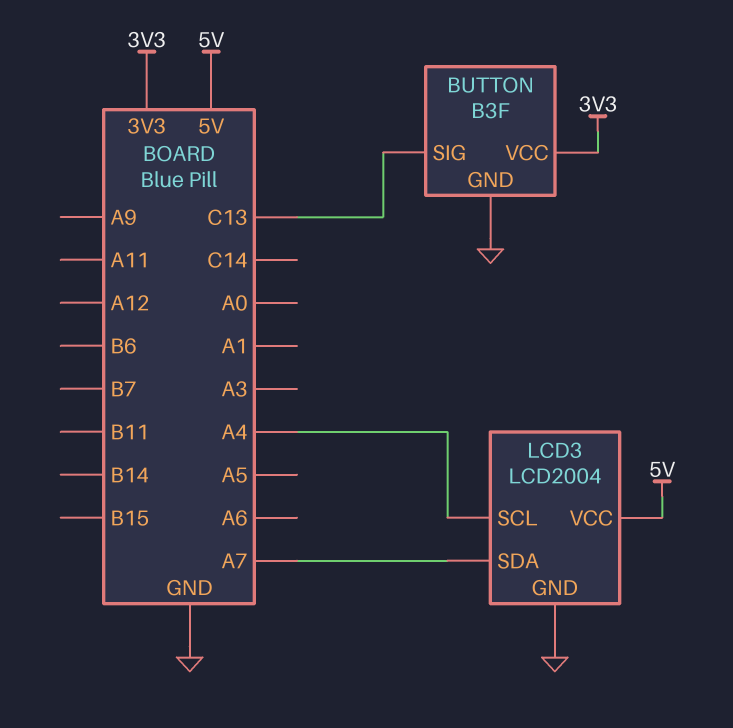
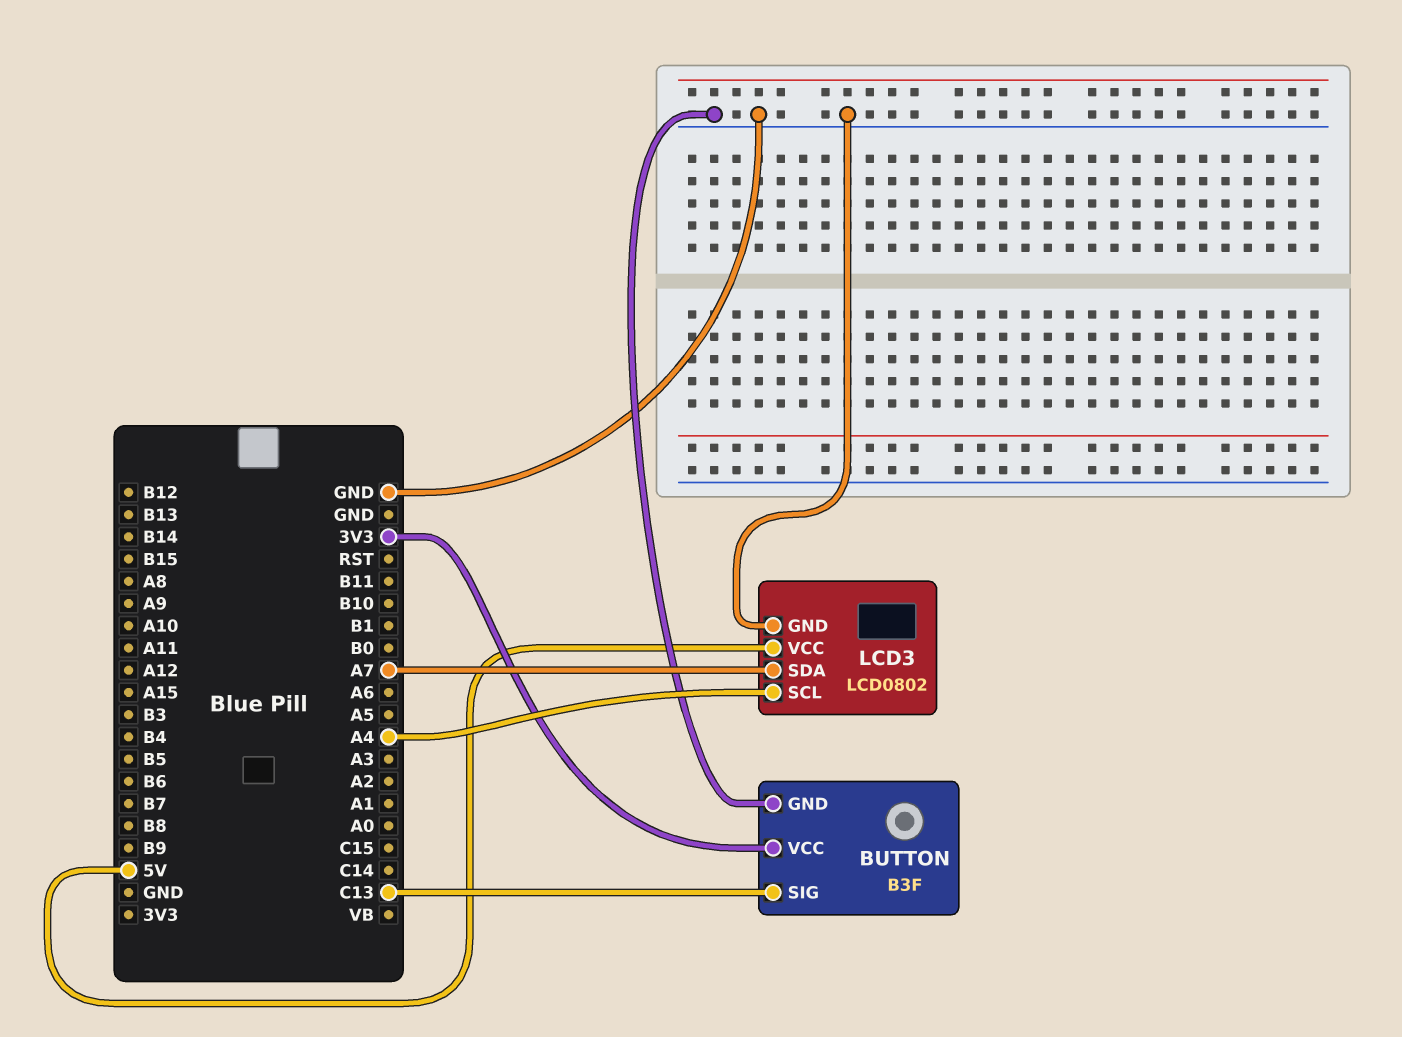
LCD3: LCD2004 -> LCD0802

